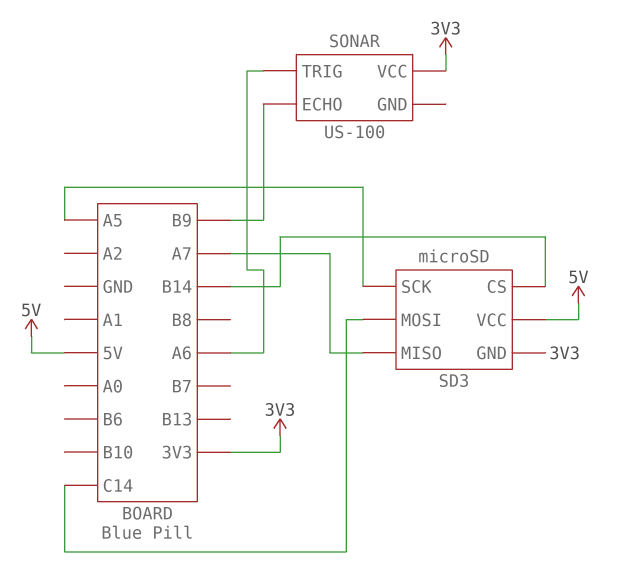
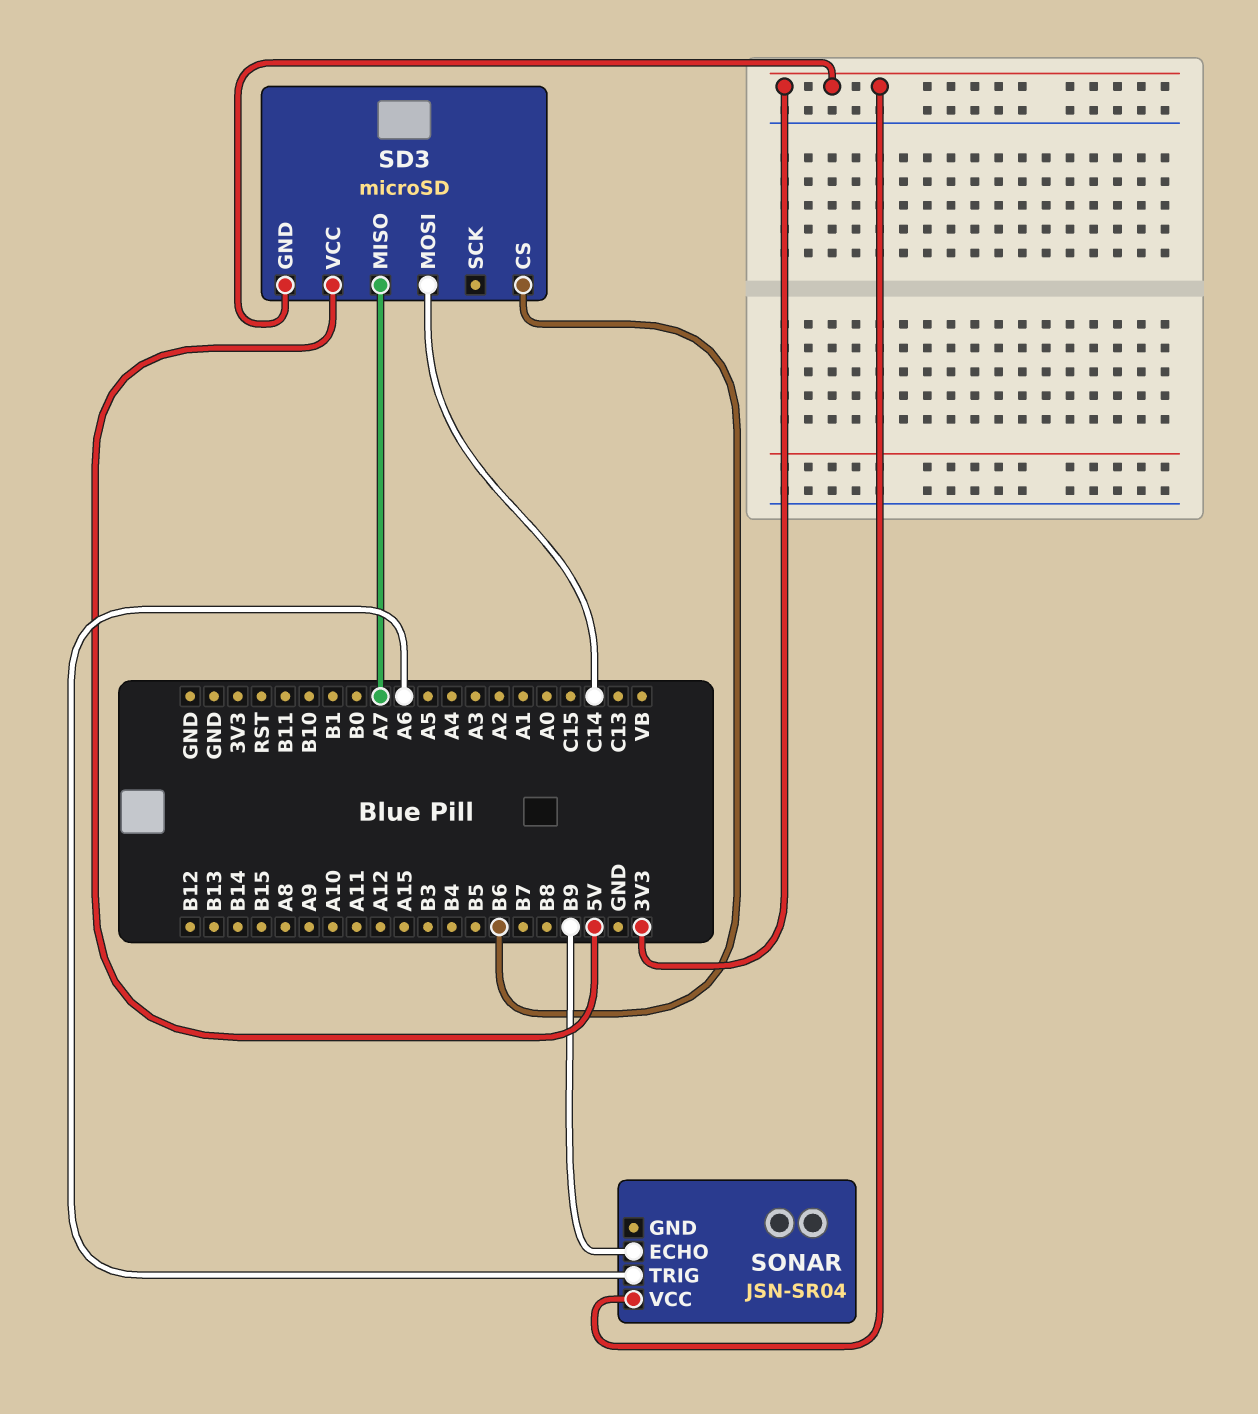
SD3 pin CS: B14 -> B6
SD3 pin SCK: A5 -> none
SONAR: US-100 -> JSN-SR04

